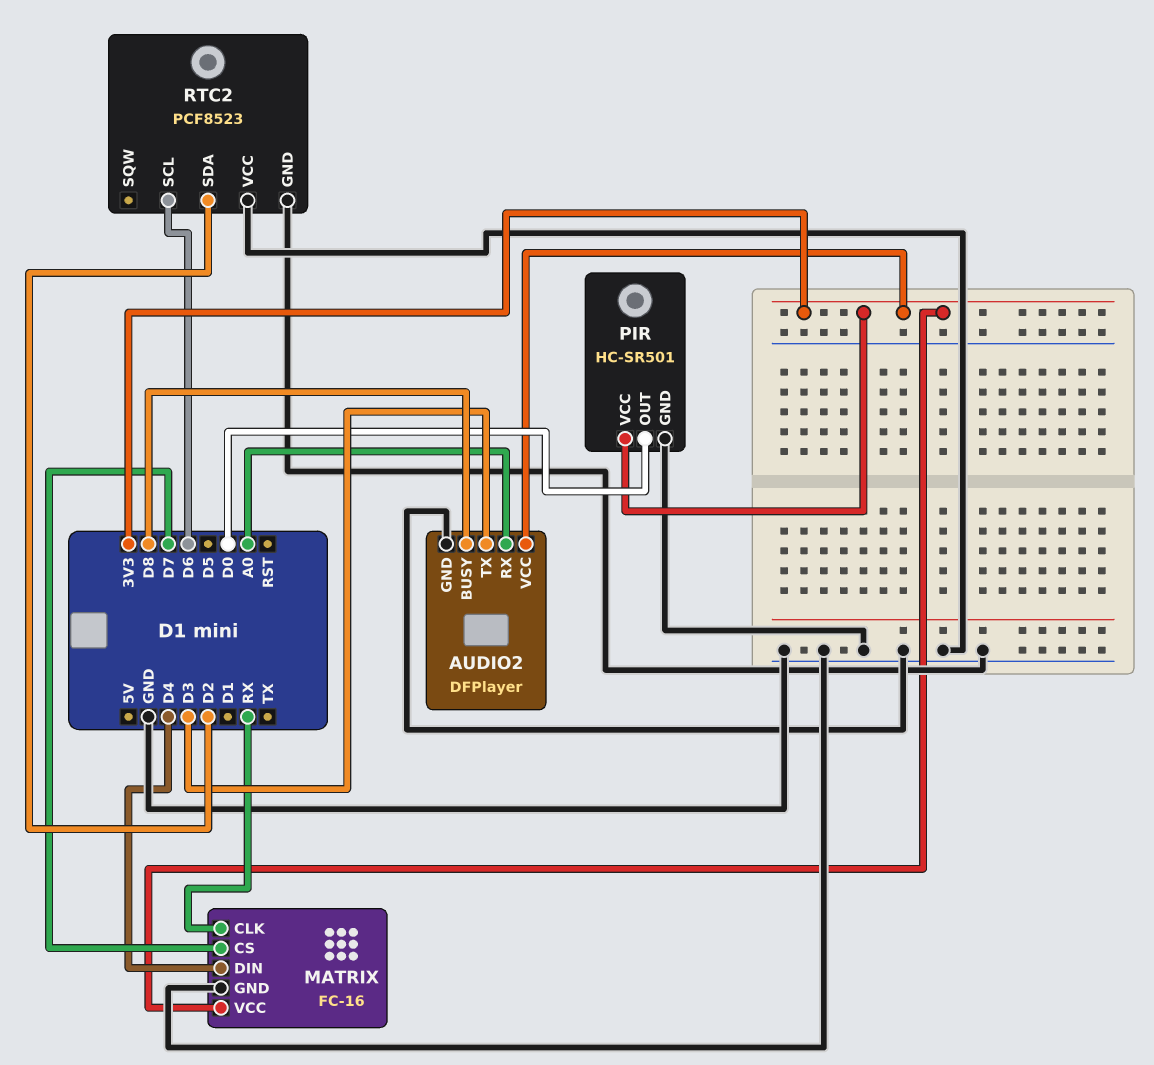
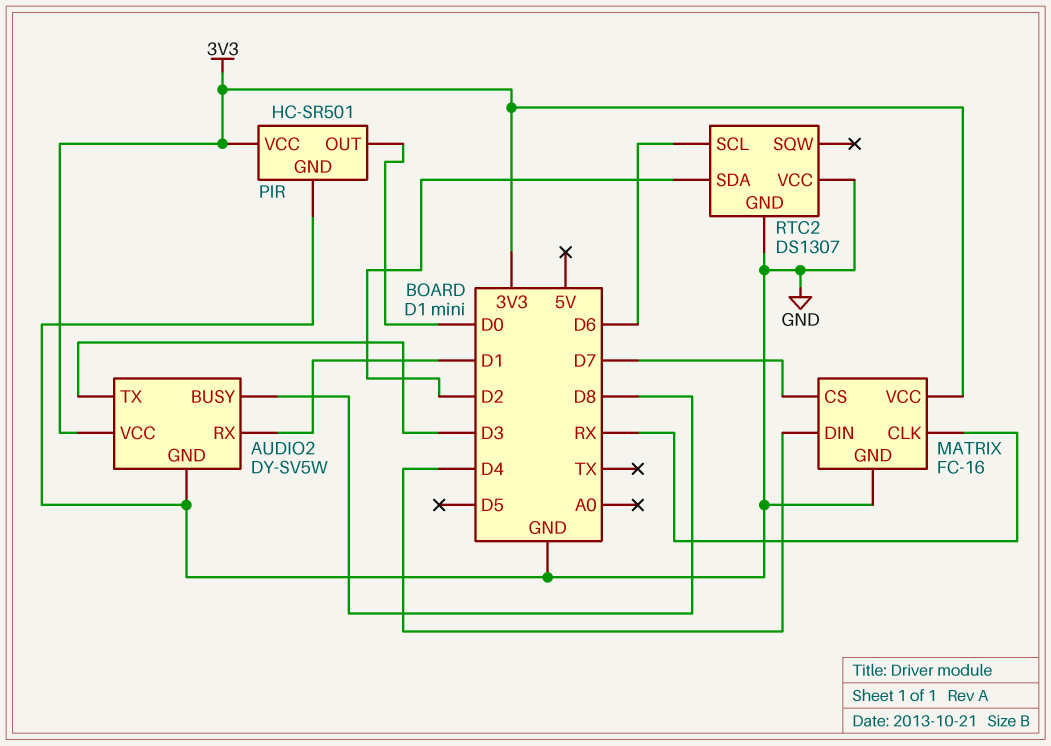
AUDIO2: DFPlayer -> DY-SV5W
AUDIO2 pin RX: A0 -> D1
RTC2: PCF8523 -> DS1307

